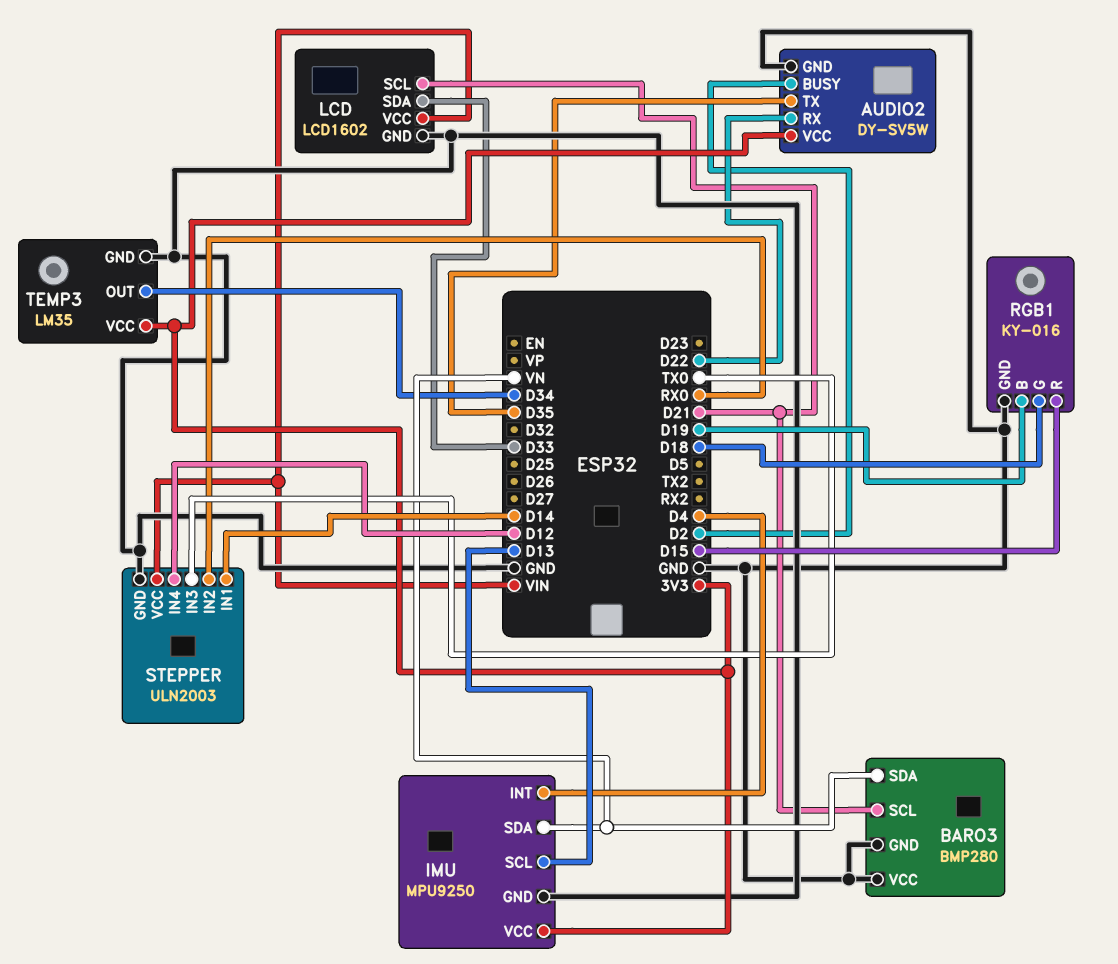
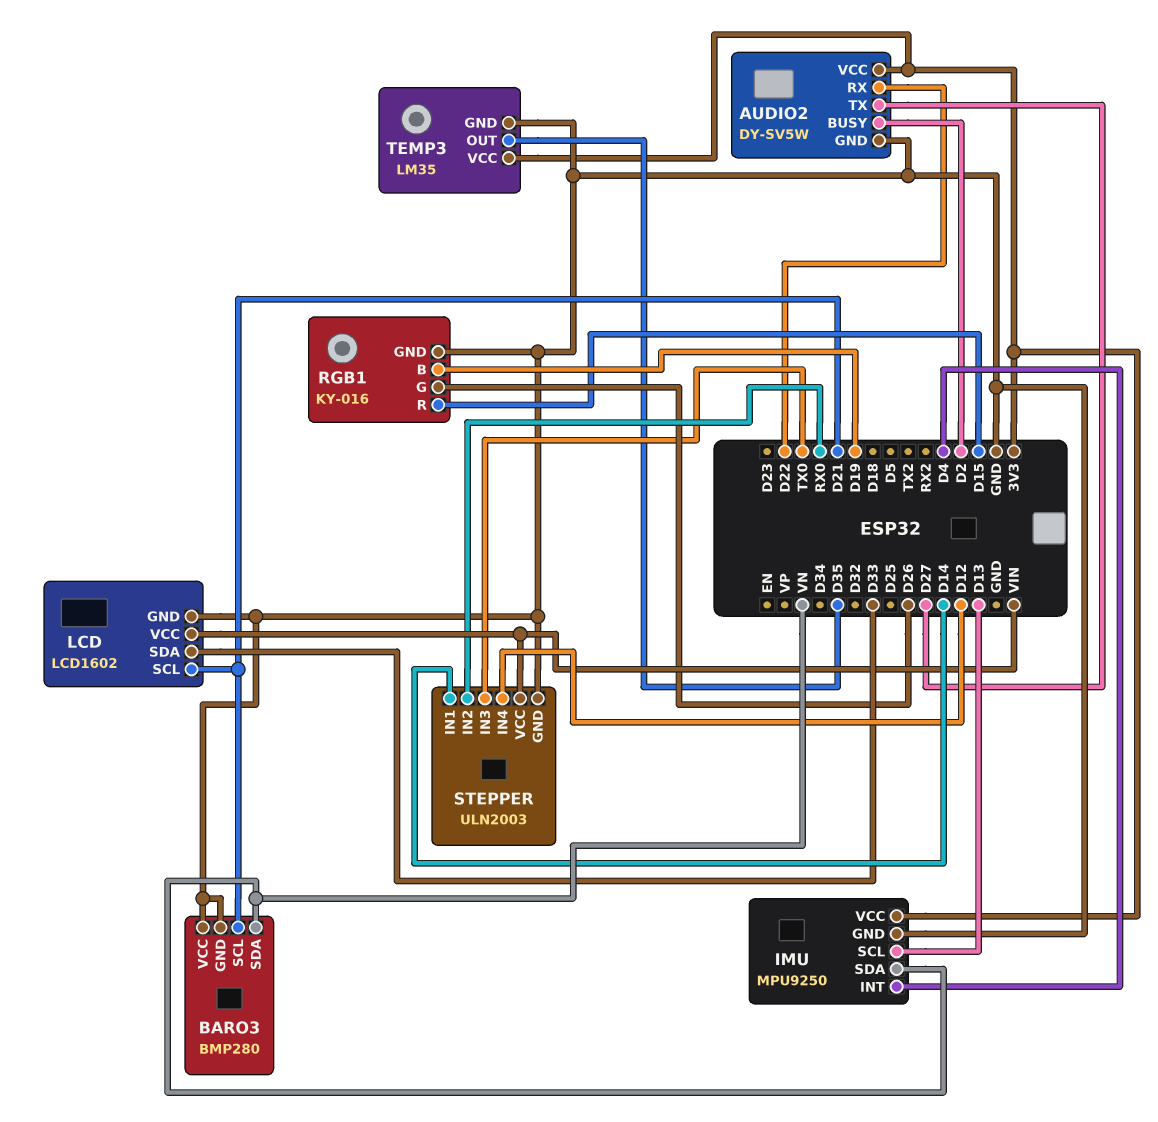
AUDIO2 pin TX: D35 -> D27
RGB1 pin G: D18 -> D26
TEMP3 pin OUT: D34 -> D35

